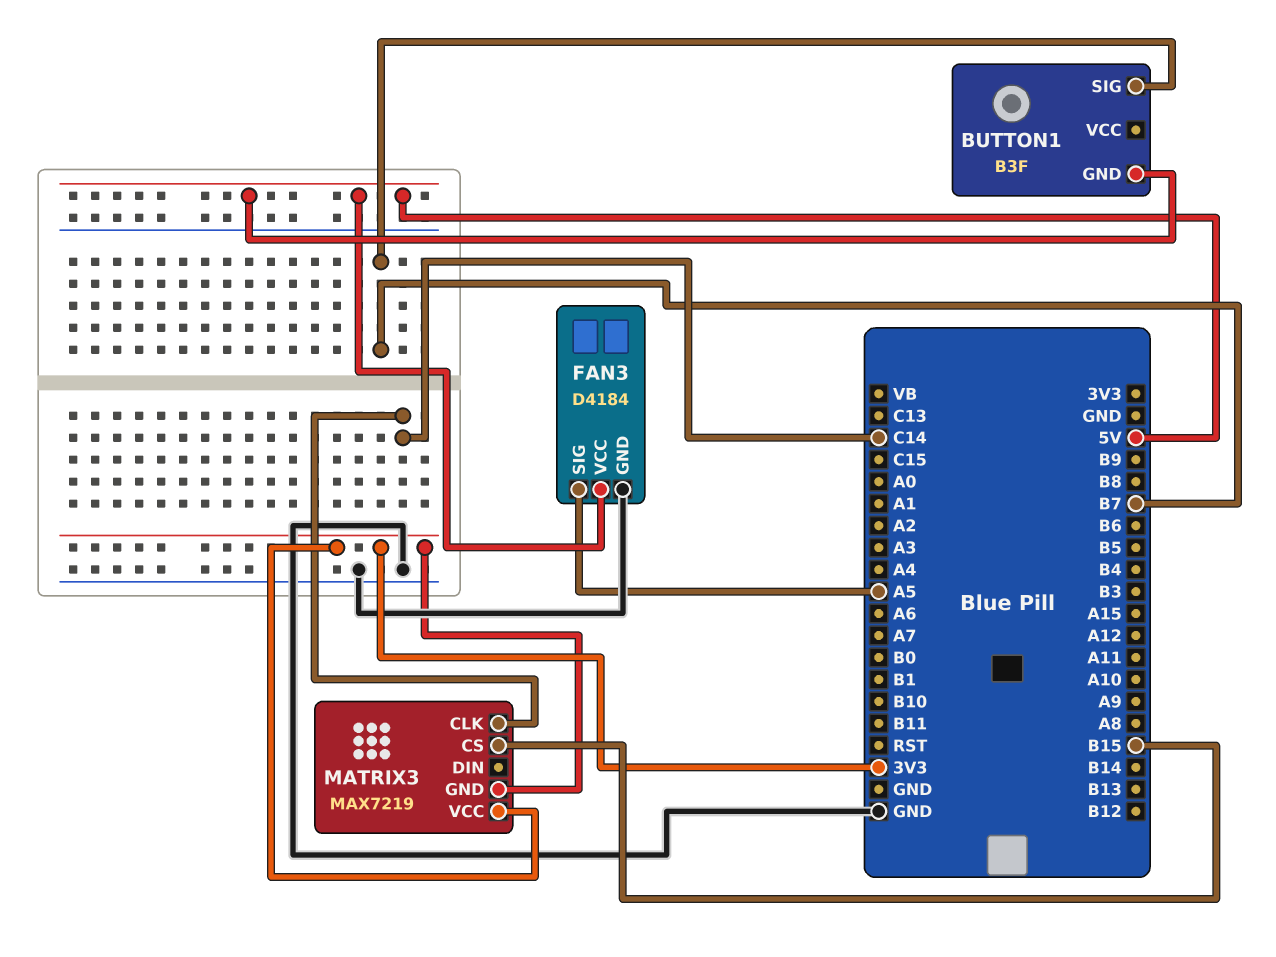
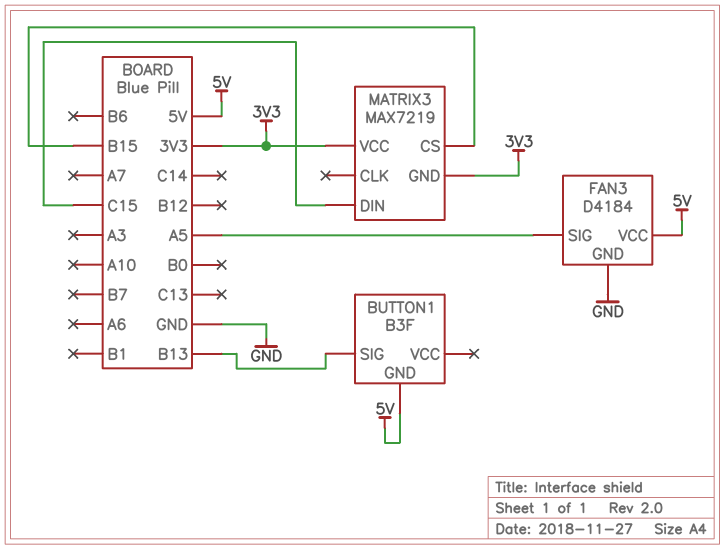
BUTTON1 pin SIG: B7 -> B13
MATRIX3 pin CLK: C14 -> none
MATRIX3 pin DIN: none -> C15

